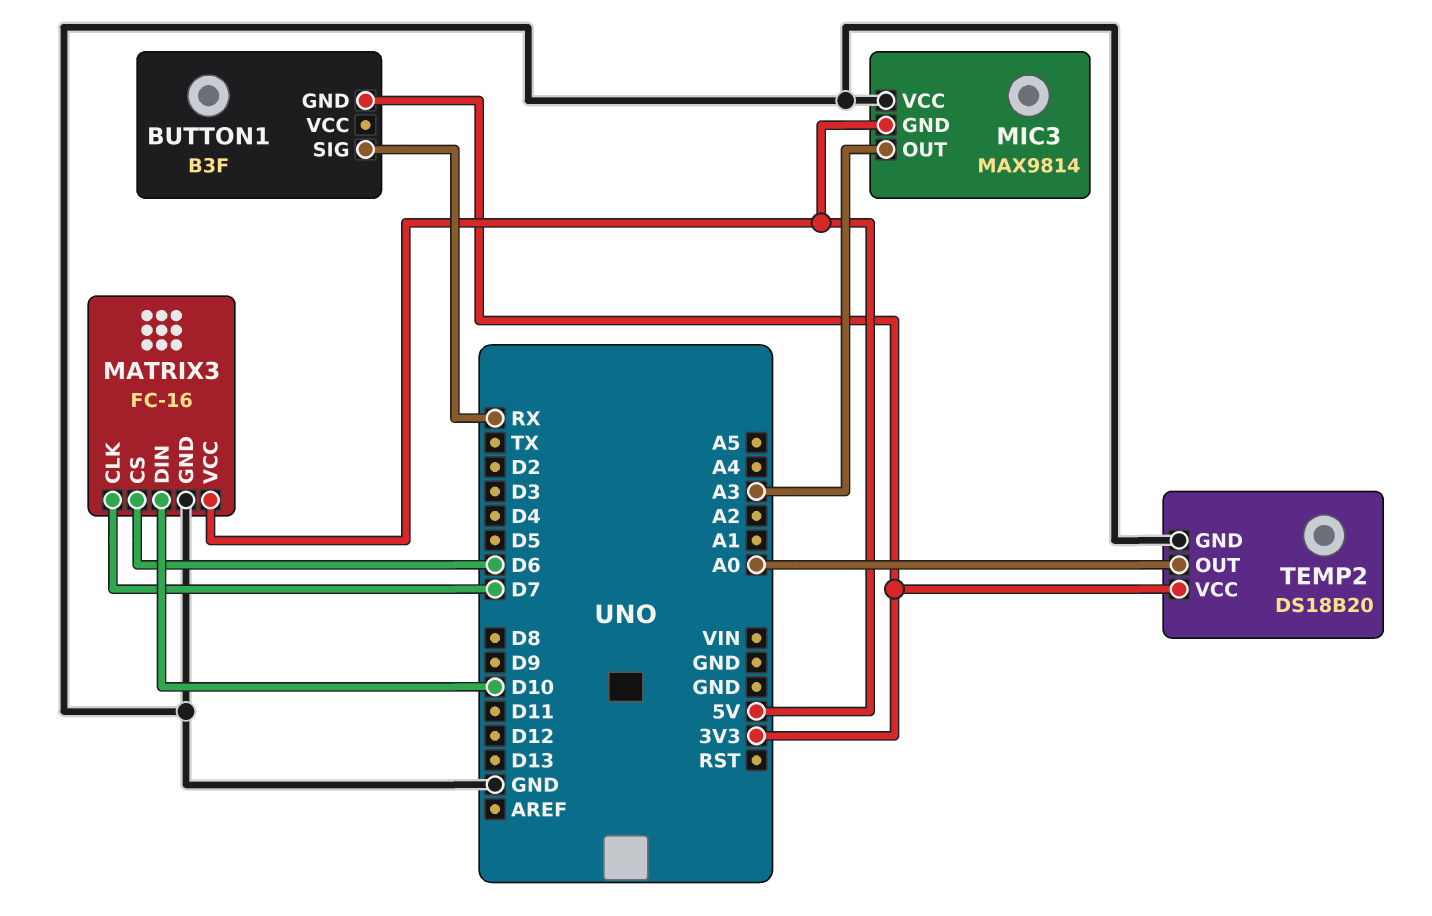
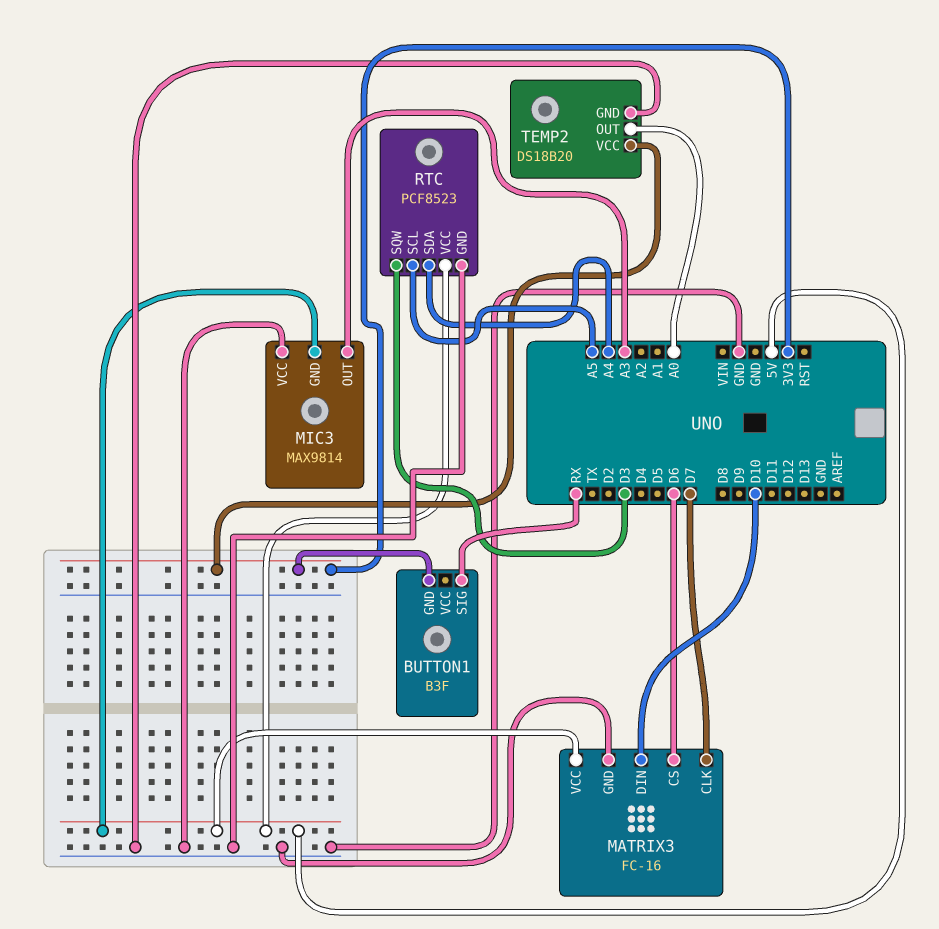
RTC: none -> PCF8523
RTC pin GND: none -> GND
RTC pin SCL: none -> A5
RTC pin SDA: none -> A4
RTC pin SQW: none -> D3
RTC pin VCC: none -> 5V

